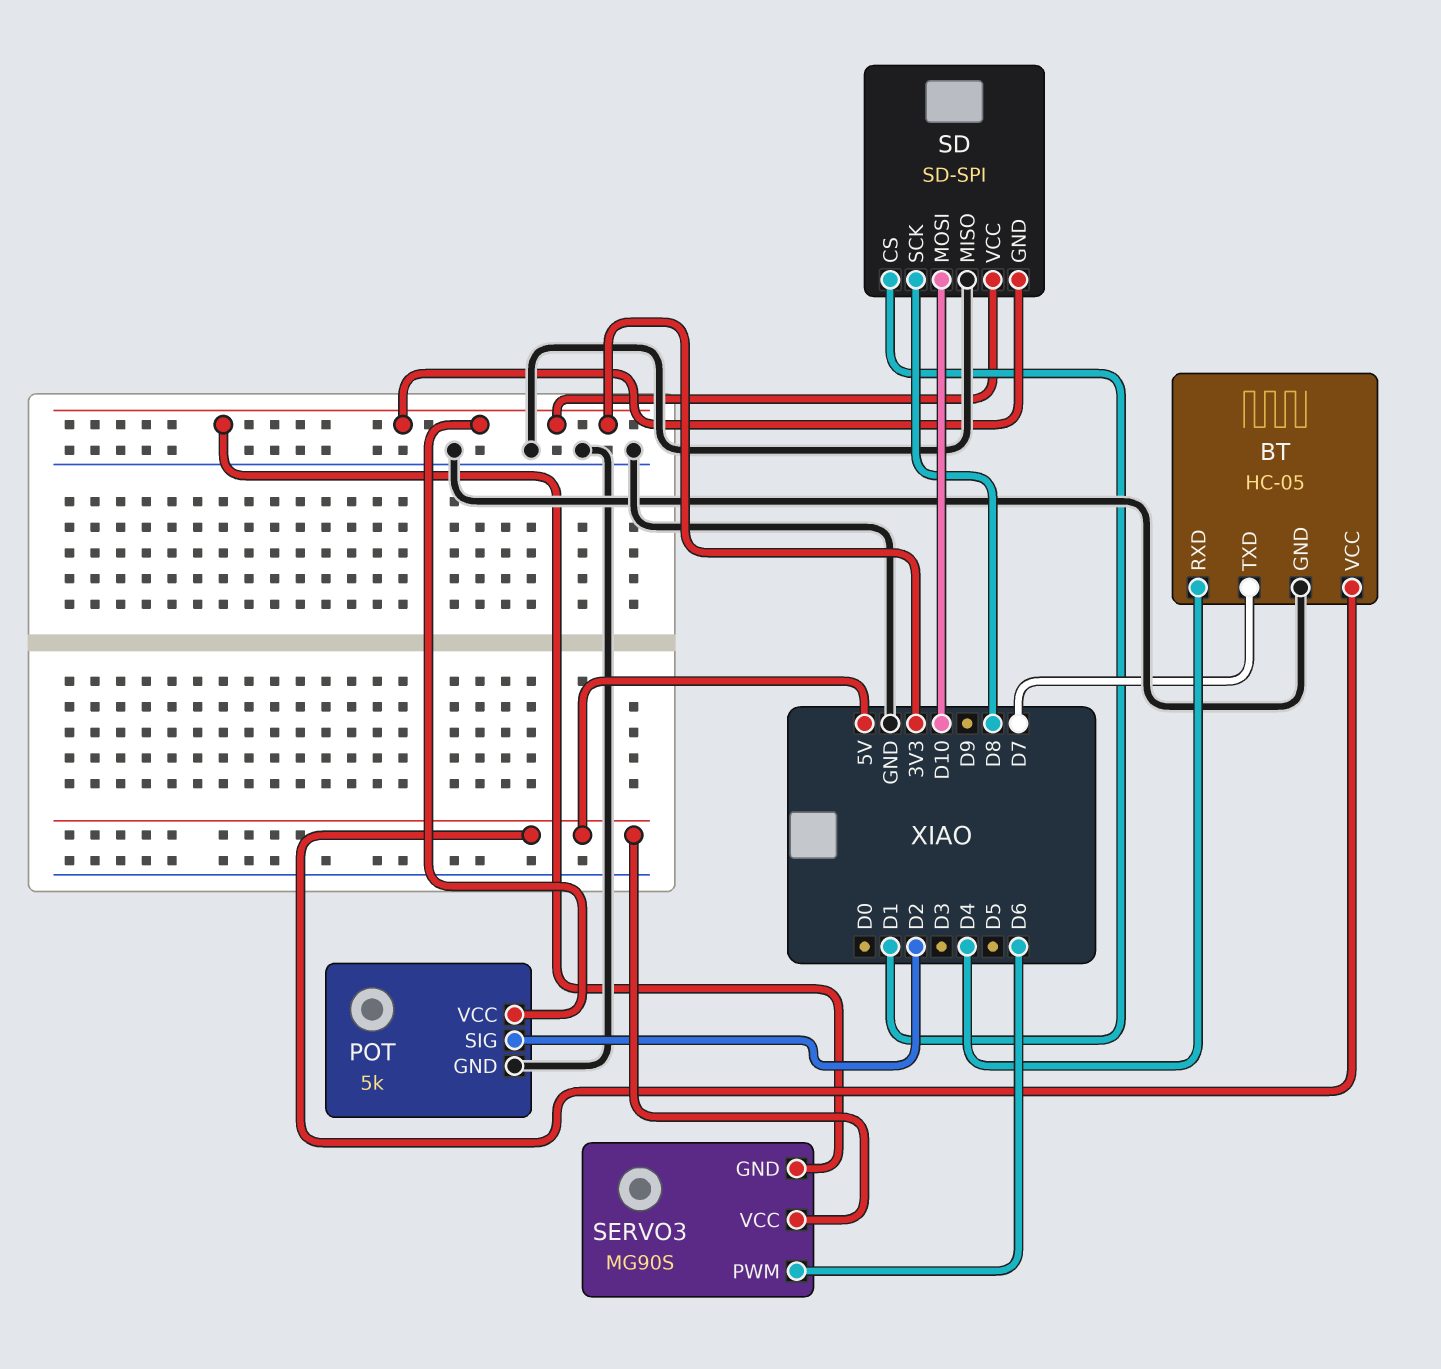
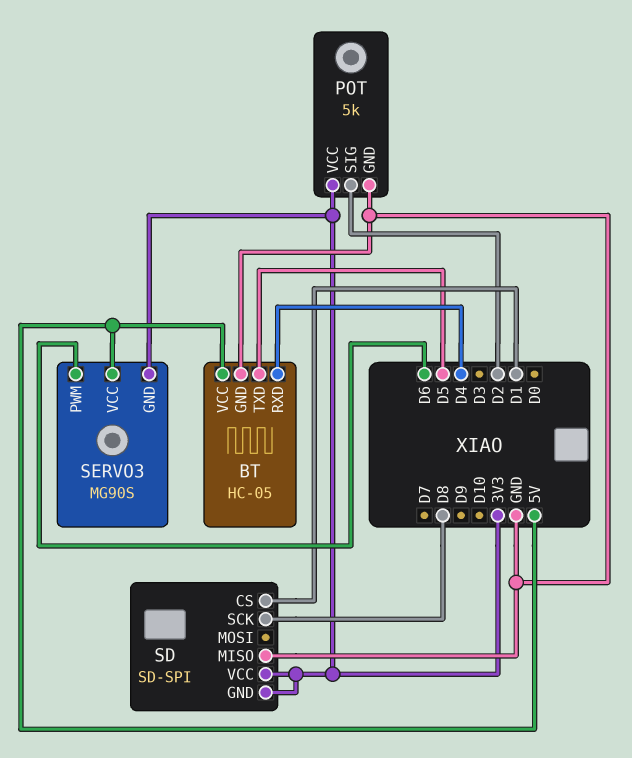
BT pin TXD: D7 -> D5
SD pin MOSI: D10 -> none

